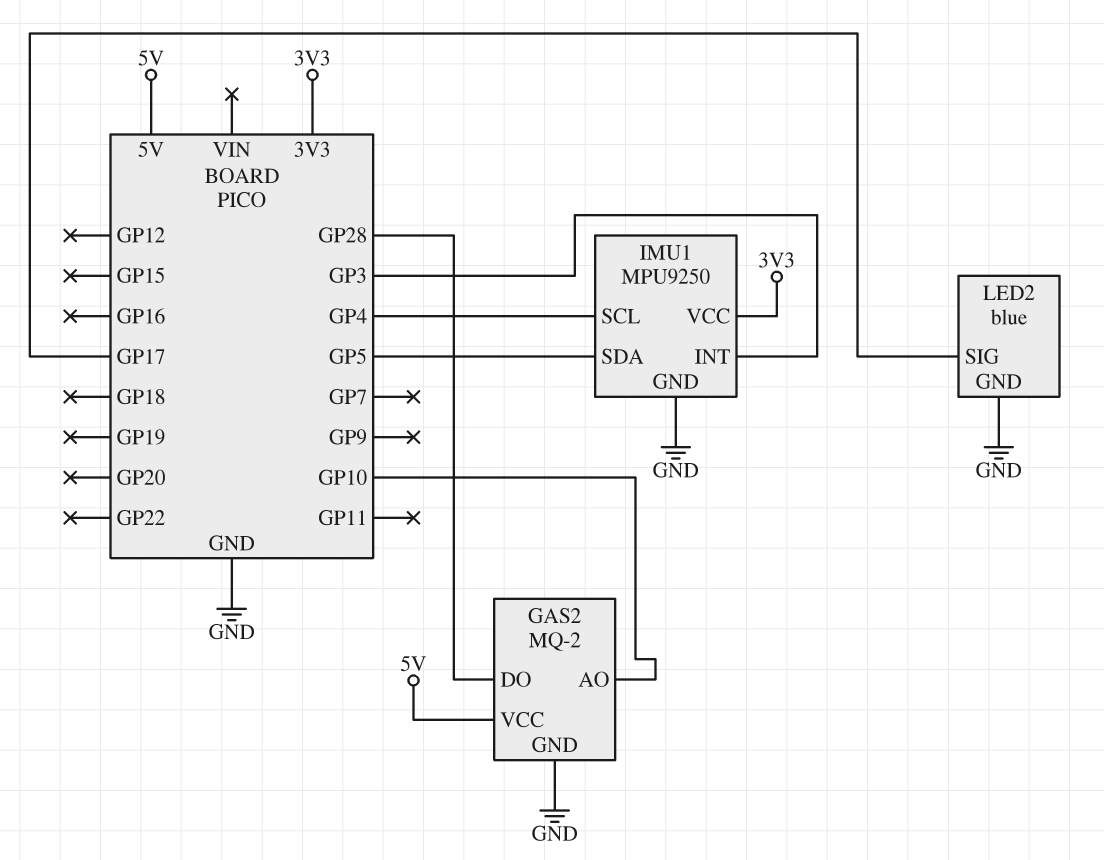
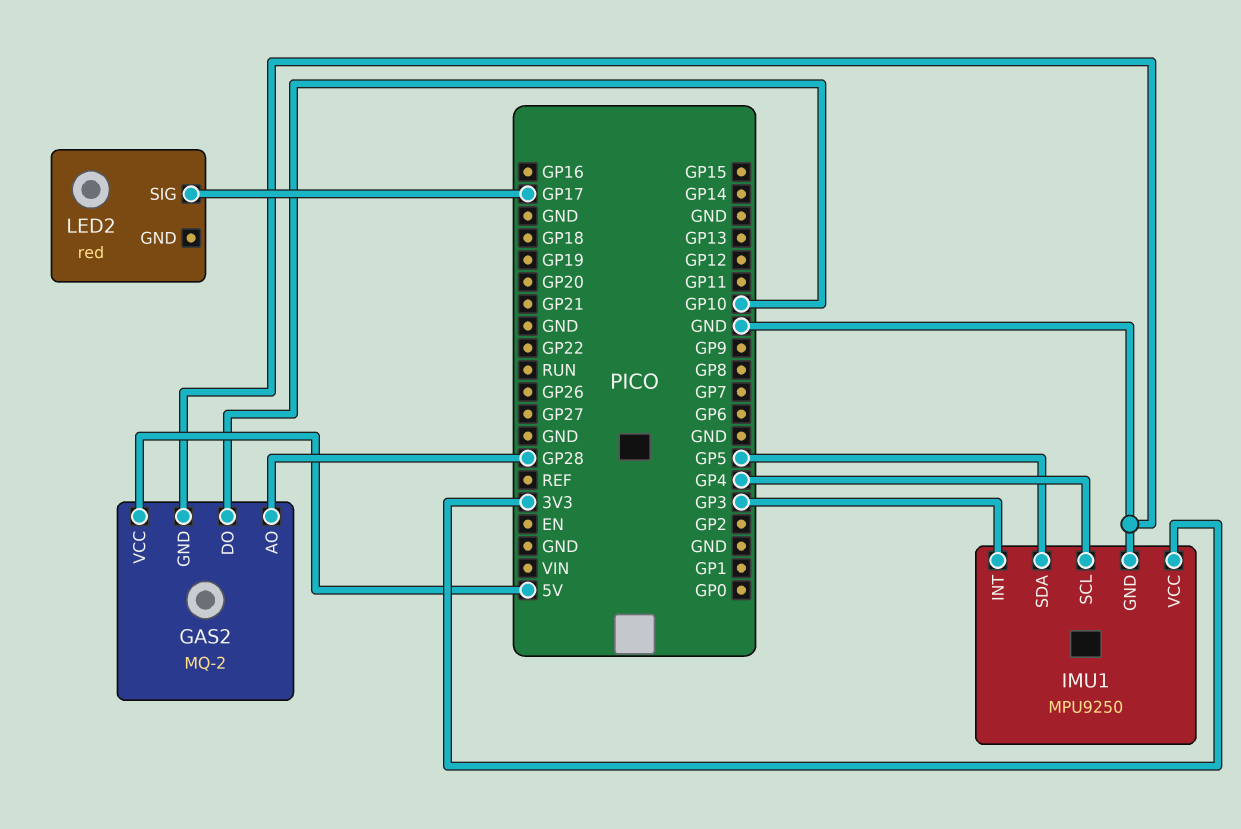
GAS2 pin AO: GP10 -> GP28
GAS2 pin DO: GP28 -> GP10
LED2: blue -> red
LED2 pin GND: GND -> none

